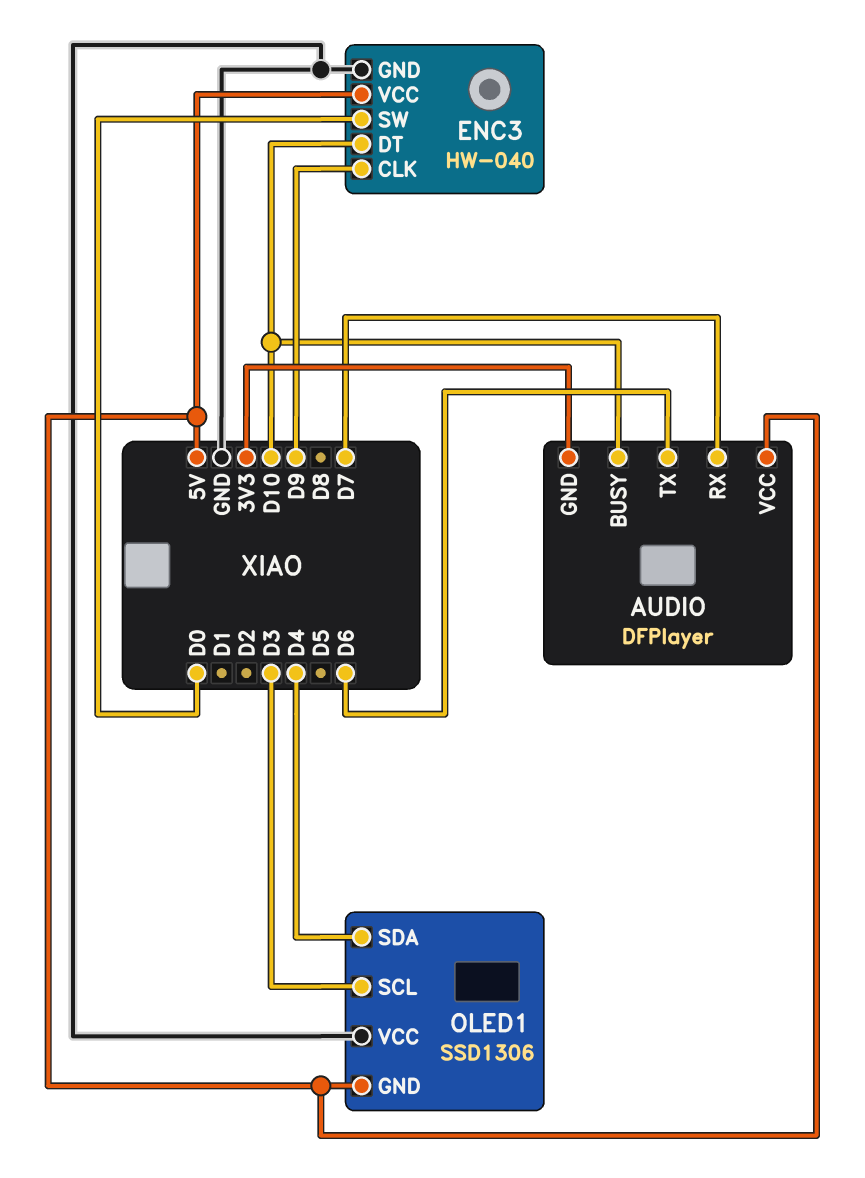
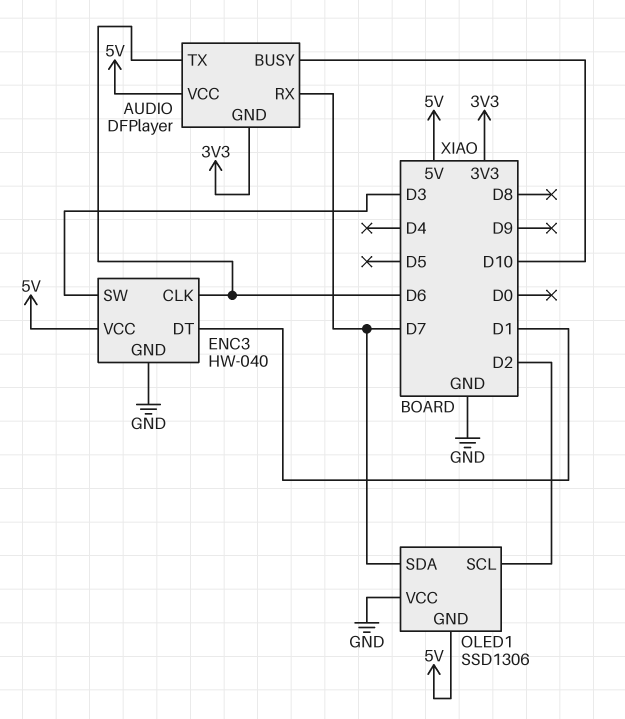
ENC3 pin CLK: D9 -> D6
ENC3 pin DT: D10 -> D1
ENC3 pin SW: D0 -> D3
OLED1 pin SCL: D3 -> D2
OLED1 pin SDA: D4 -> D7

